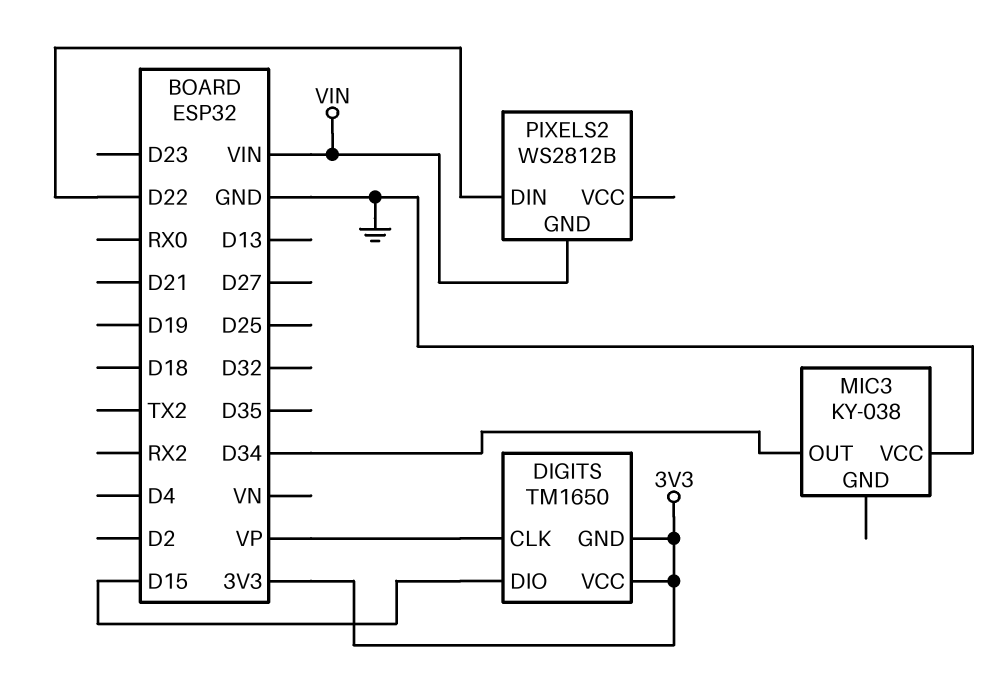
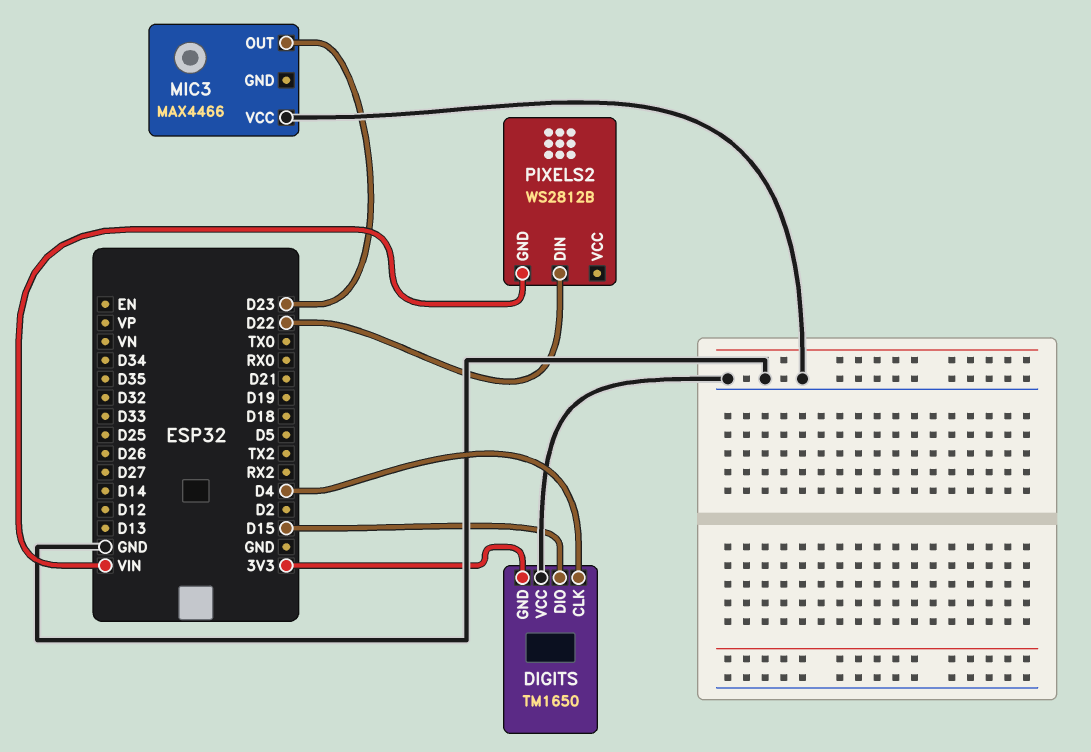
DIGITS pin CLK: VP -> D4
DIGITS pin VCC: 3V3 -> GND
MIC3: KY-038 -> MAX4466
MIC3 pin OUT: D34 -> D23

